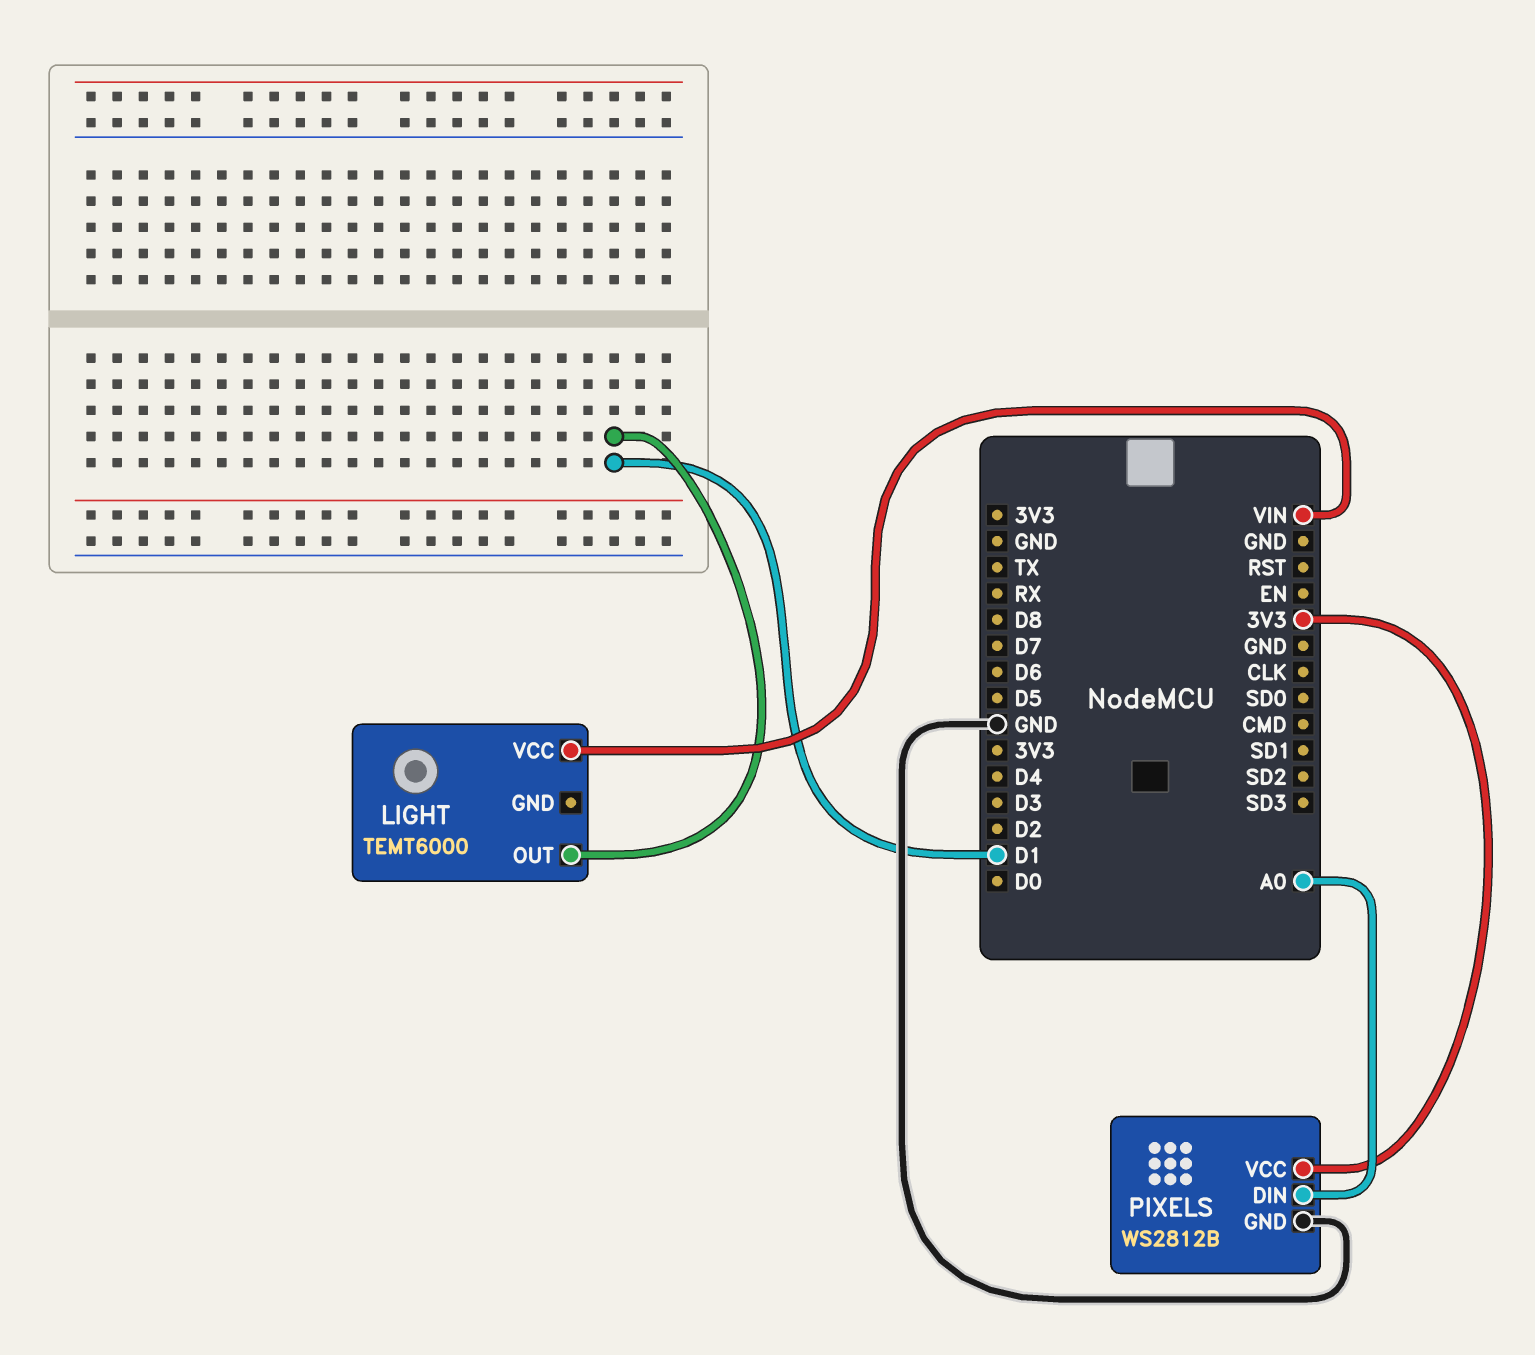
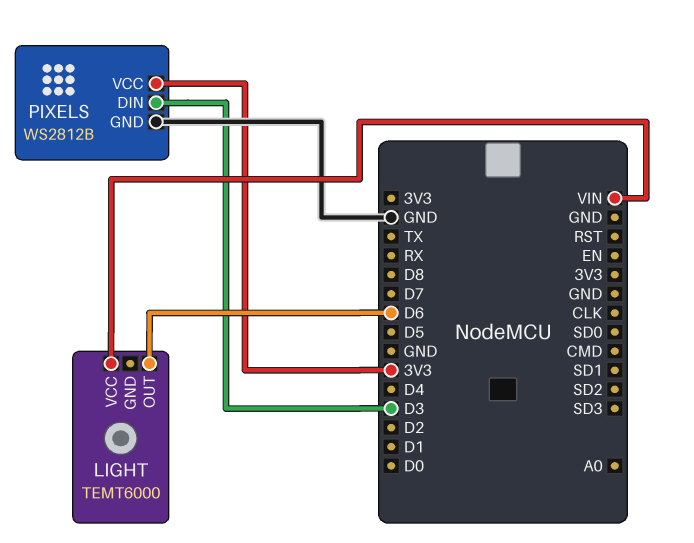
LIGHT pin OUT: D1 -> D6
PIXELS pin DIN: A0 -> D3

